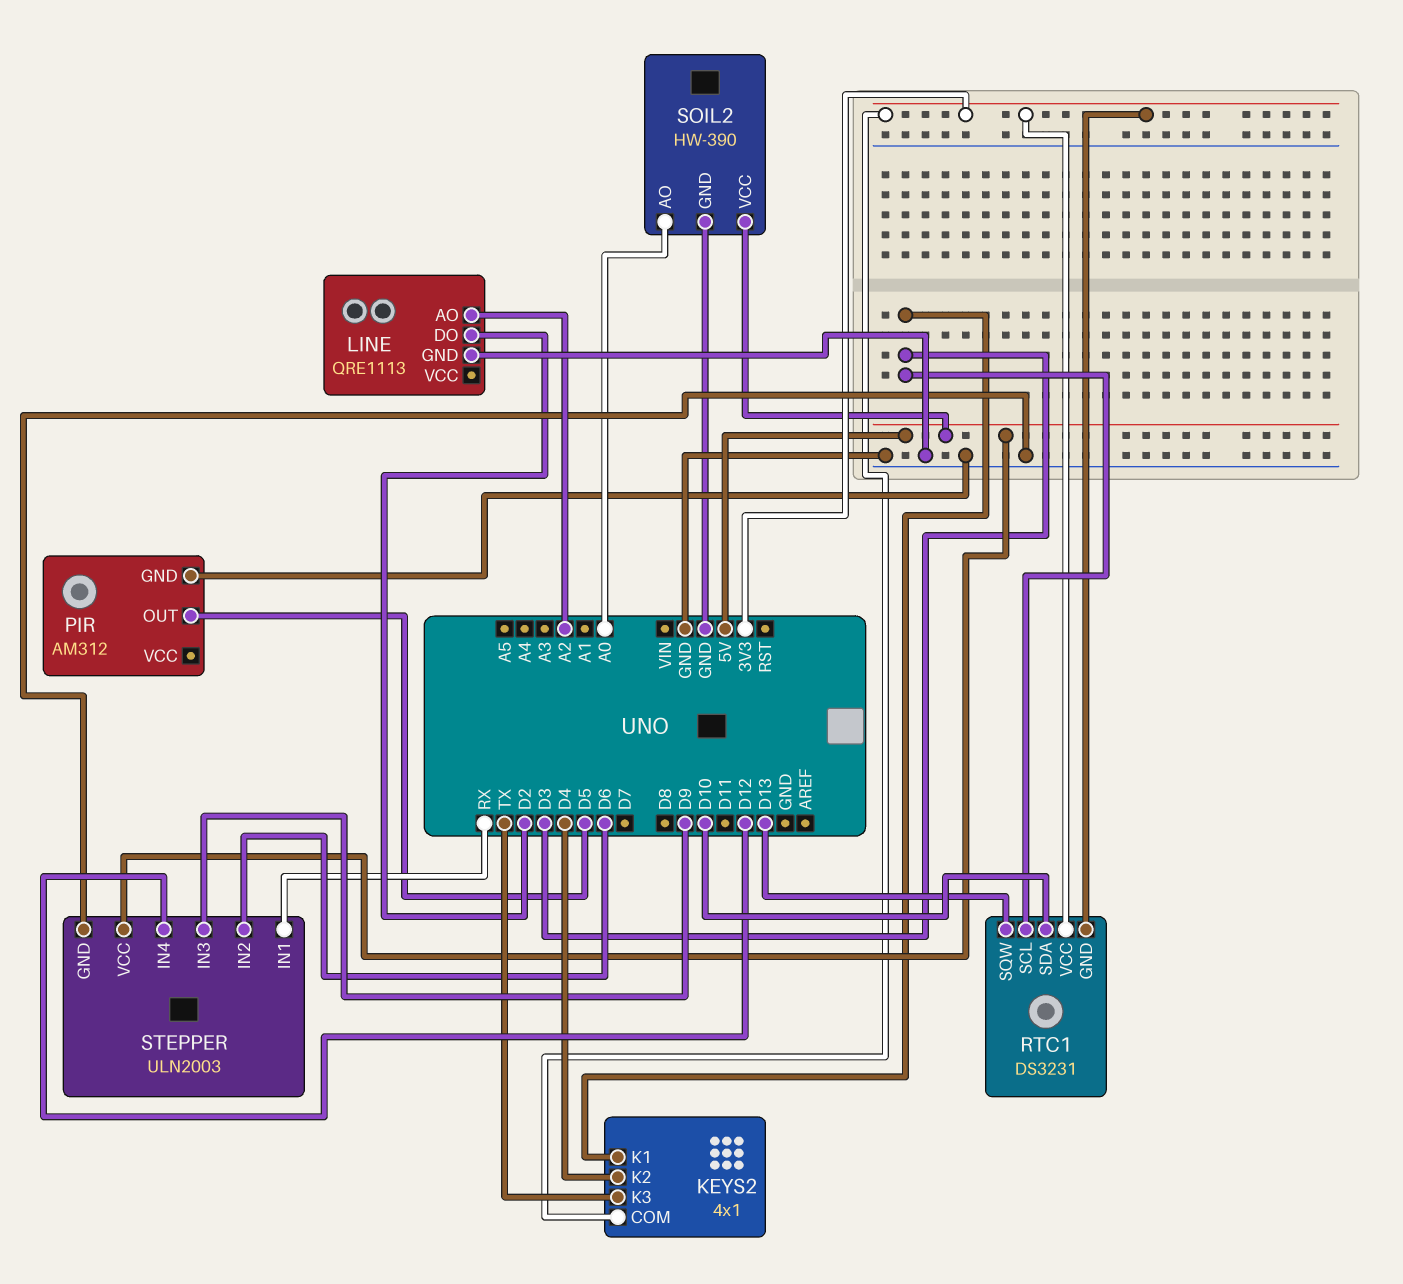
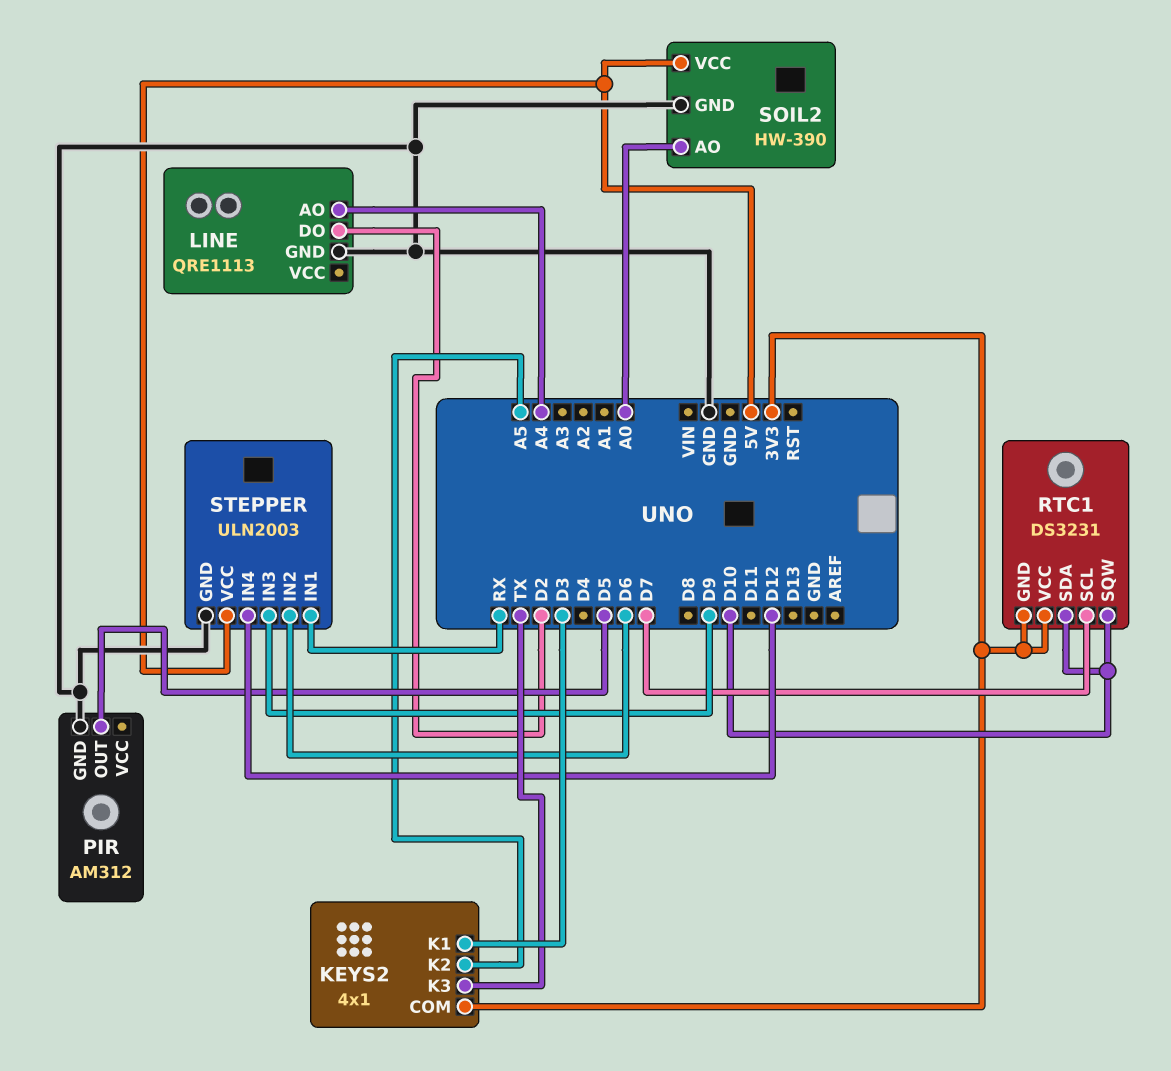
KEYS2 pin K2: D4 -> A5
LINE pin AO: A2 -> A4
RTC1 pin SCL: D3 -> D7
RTC1 pin SQW: D13 -> D10

